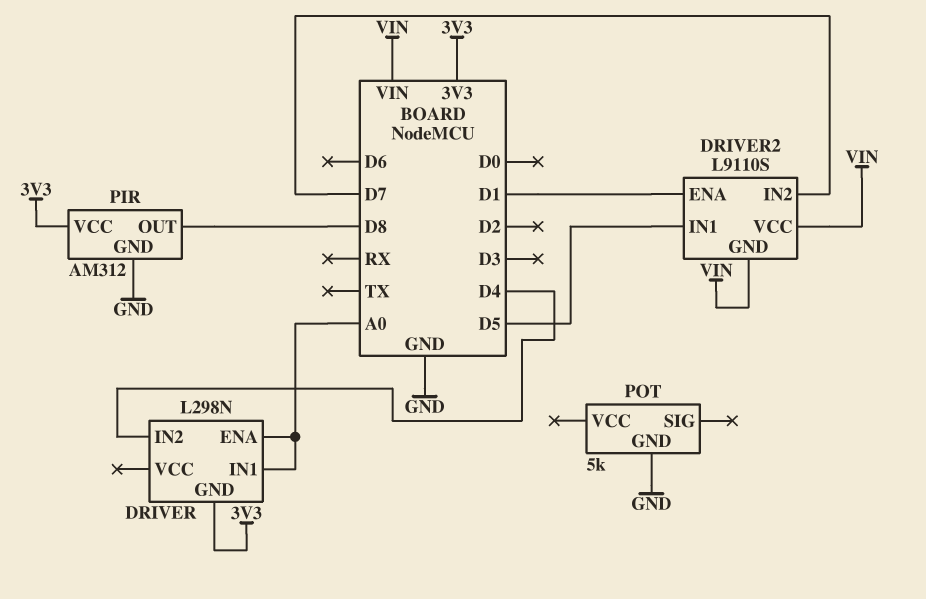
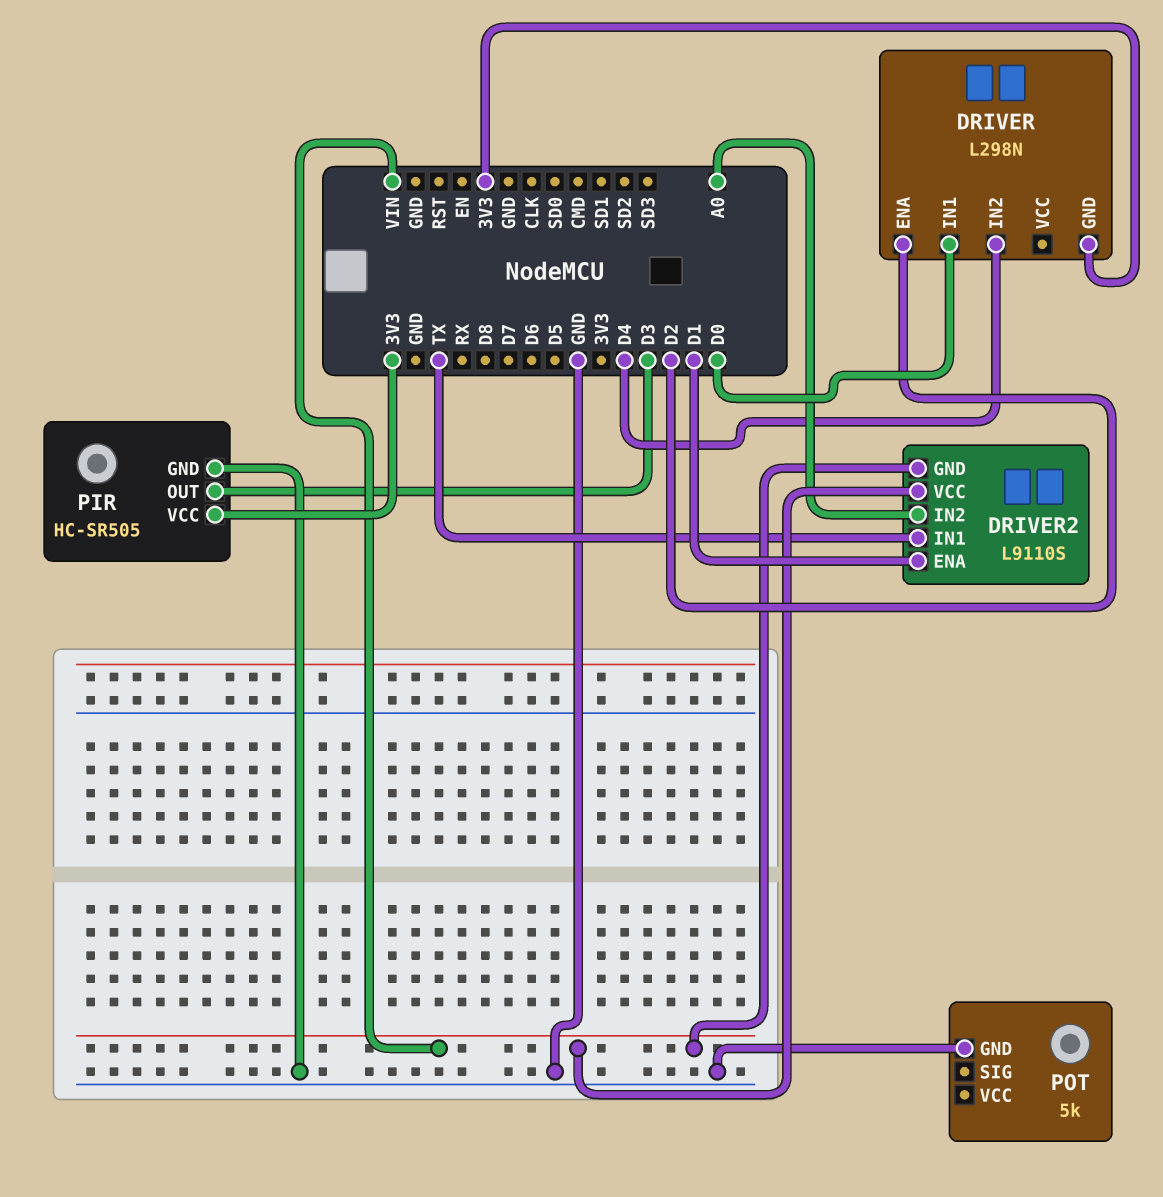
DRIVER pin ENA: A0 -> D2
DRIVER pin IN1: A0 -> D0
DRIVER2 pin IN1: D5 -> TX
DRIVER2 pin IN2: D7 -> A0
PIR: AM312 -> HC-SR505
PIR pin OUT: D8 -> D3

